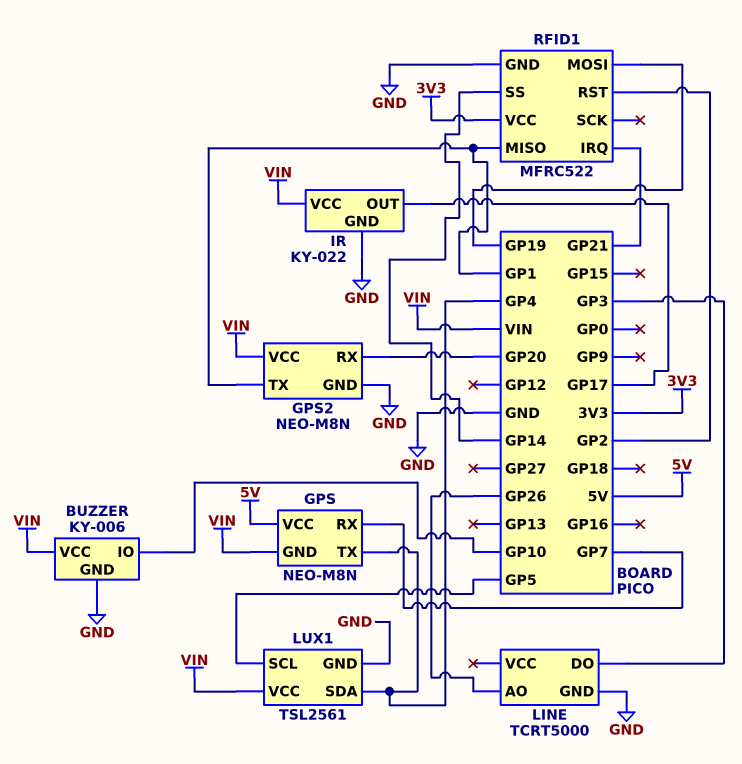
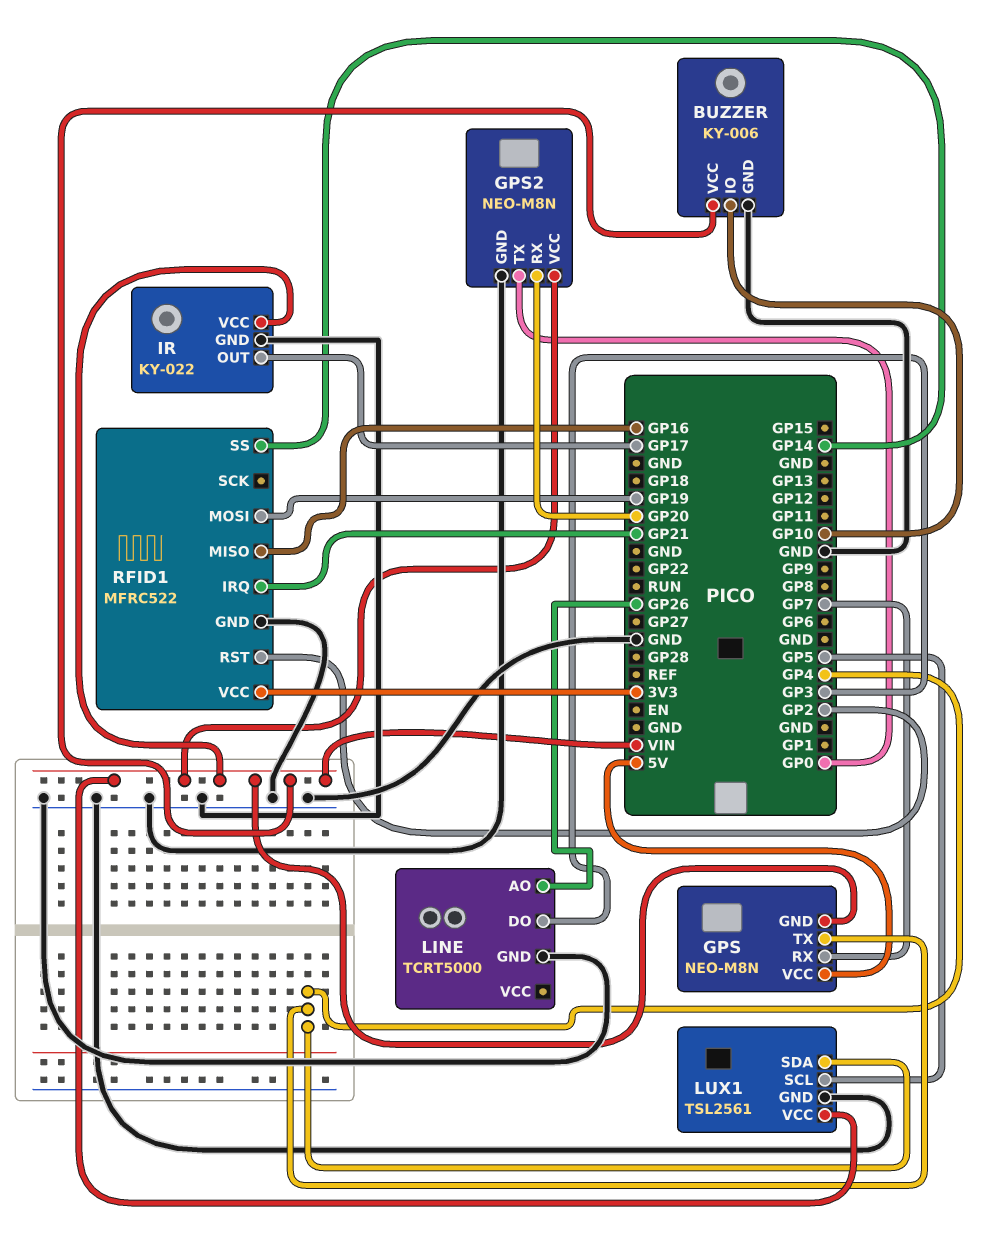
GPS2 pin TX: GP1 -> GP0
RFID1 pin MISO: GP1 -> GP16

